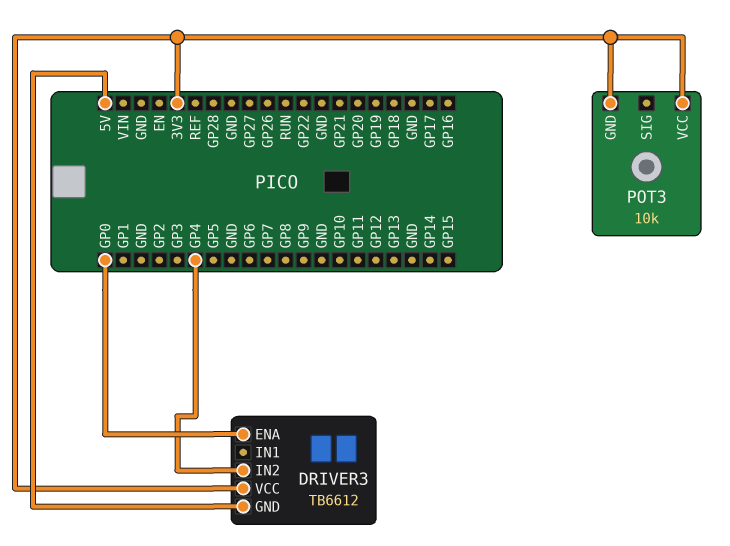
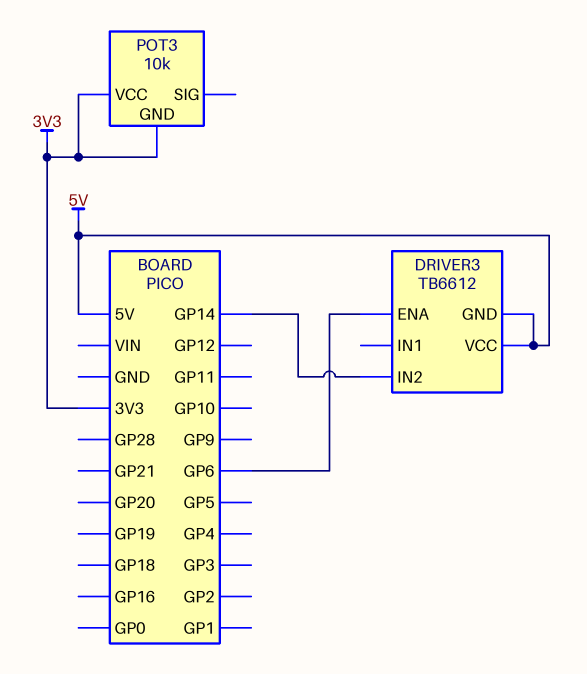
DRIVER3 pin ENA: GP0 -> GP6
DRIVER3 pin IN2: GP4 -> GP14
DRIVER3 pin VCC: 3V3 -> 5V

